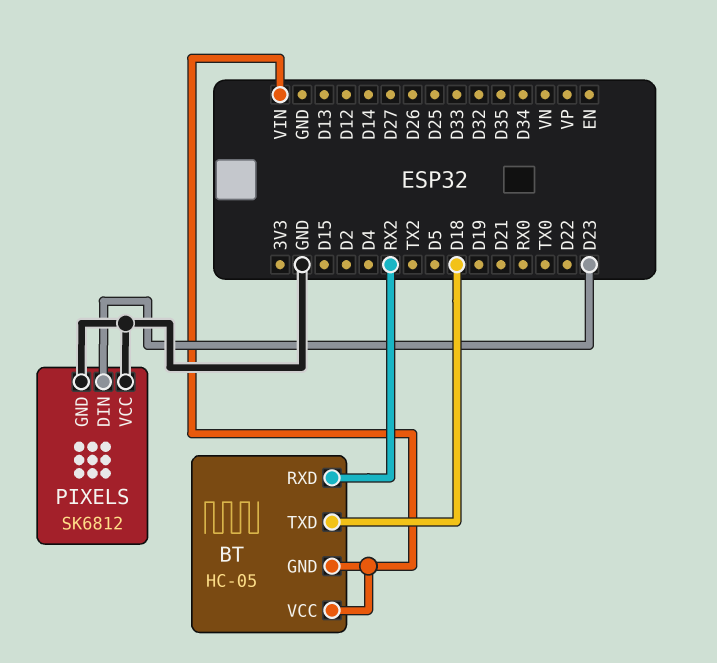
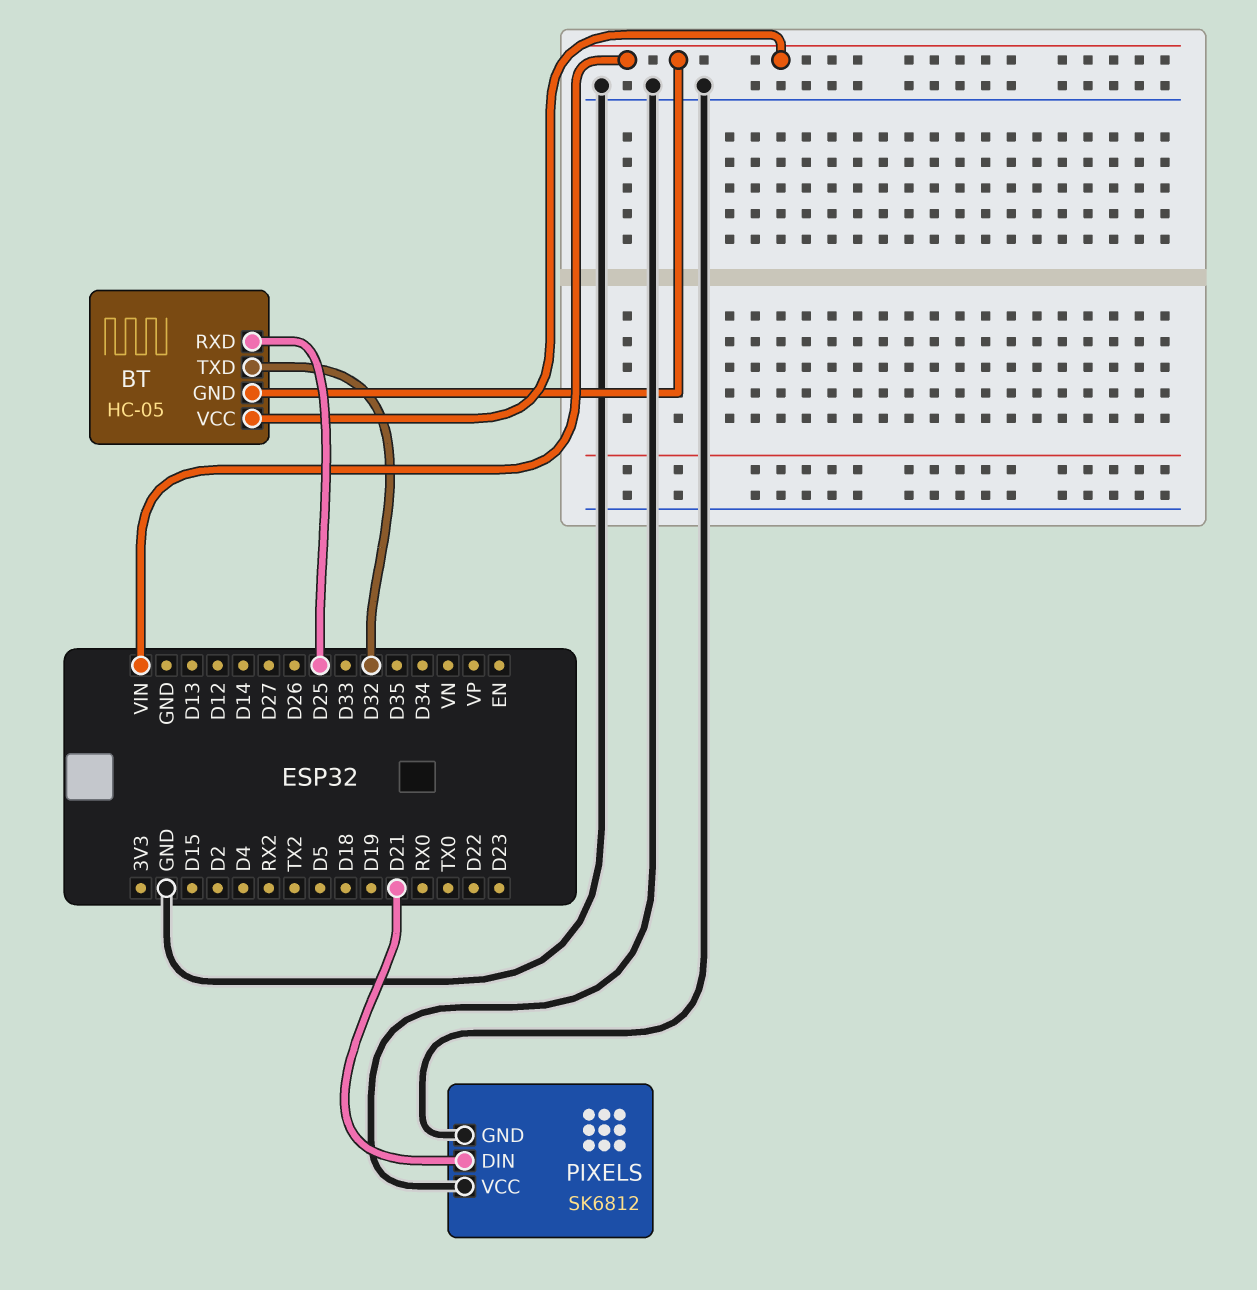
BT pin RXD: RX2 -> D25
BT pin TXD: D18 -> D32
PIXELS pin DIN: D23 -> D21

